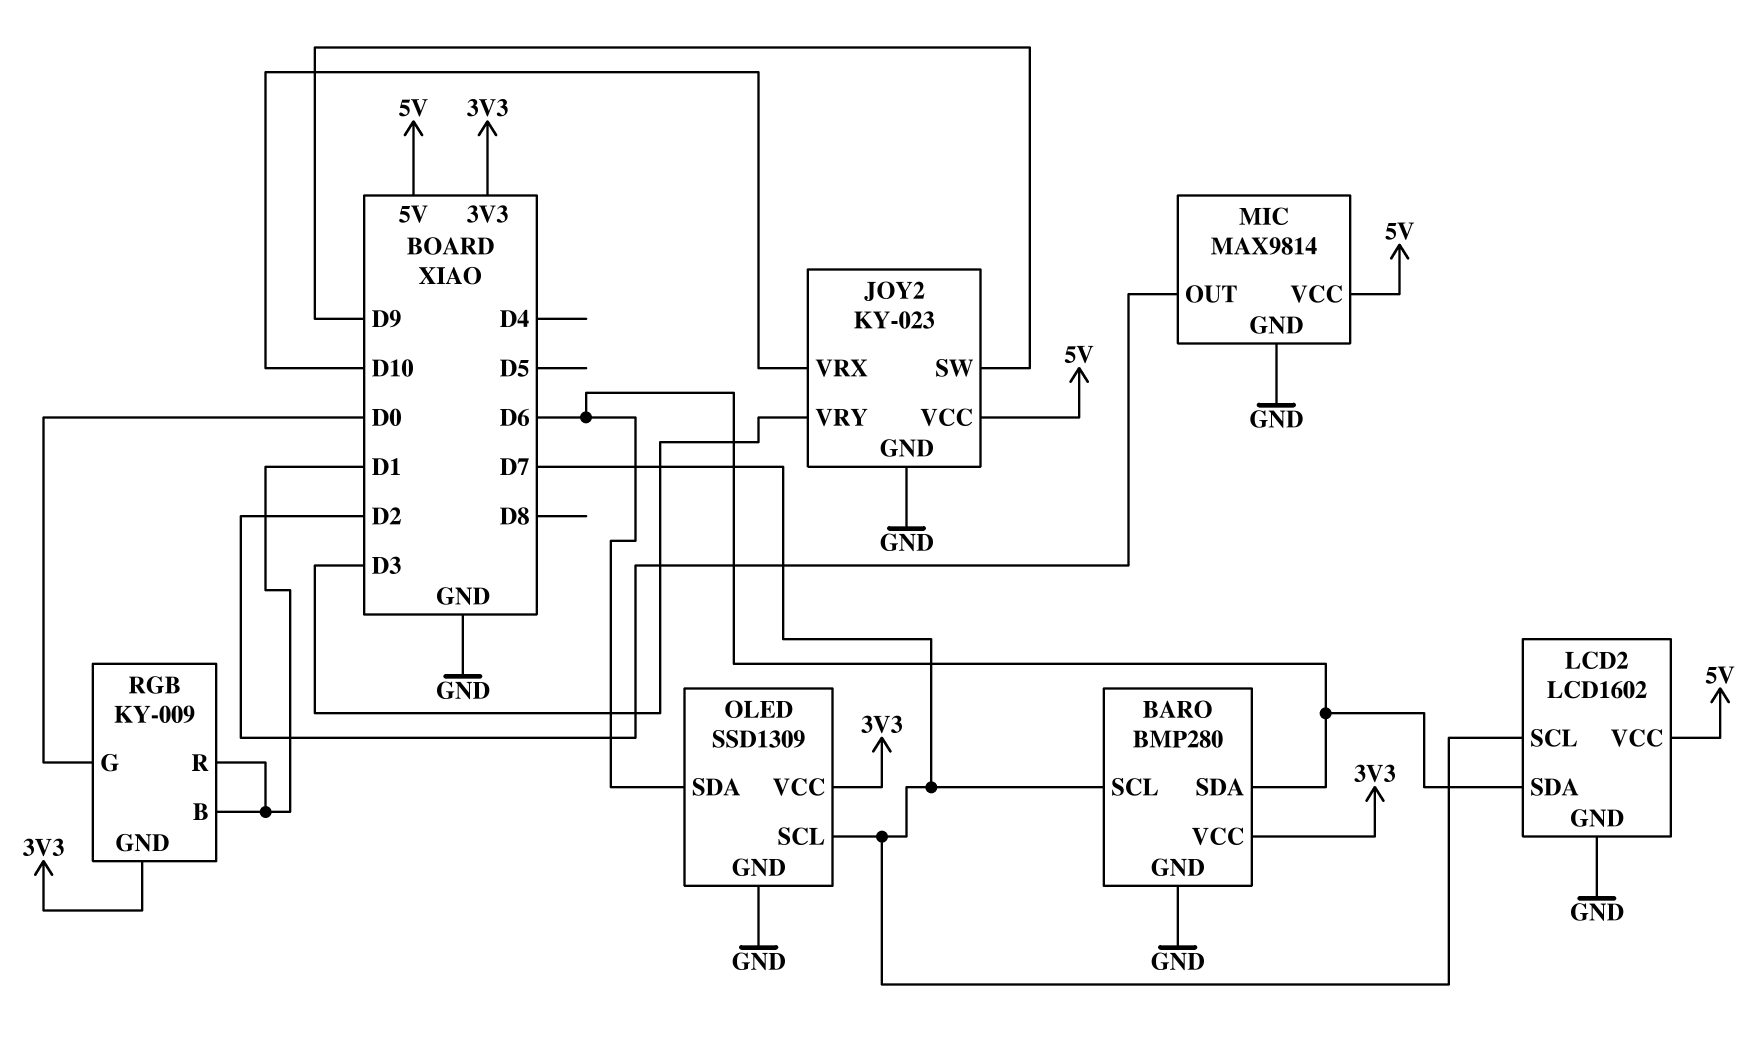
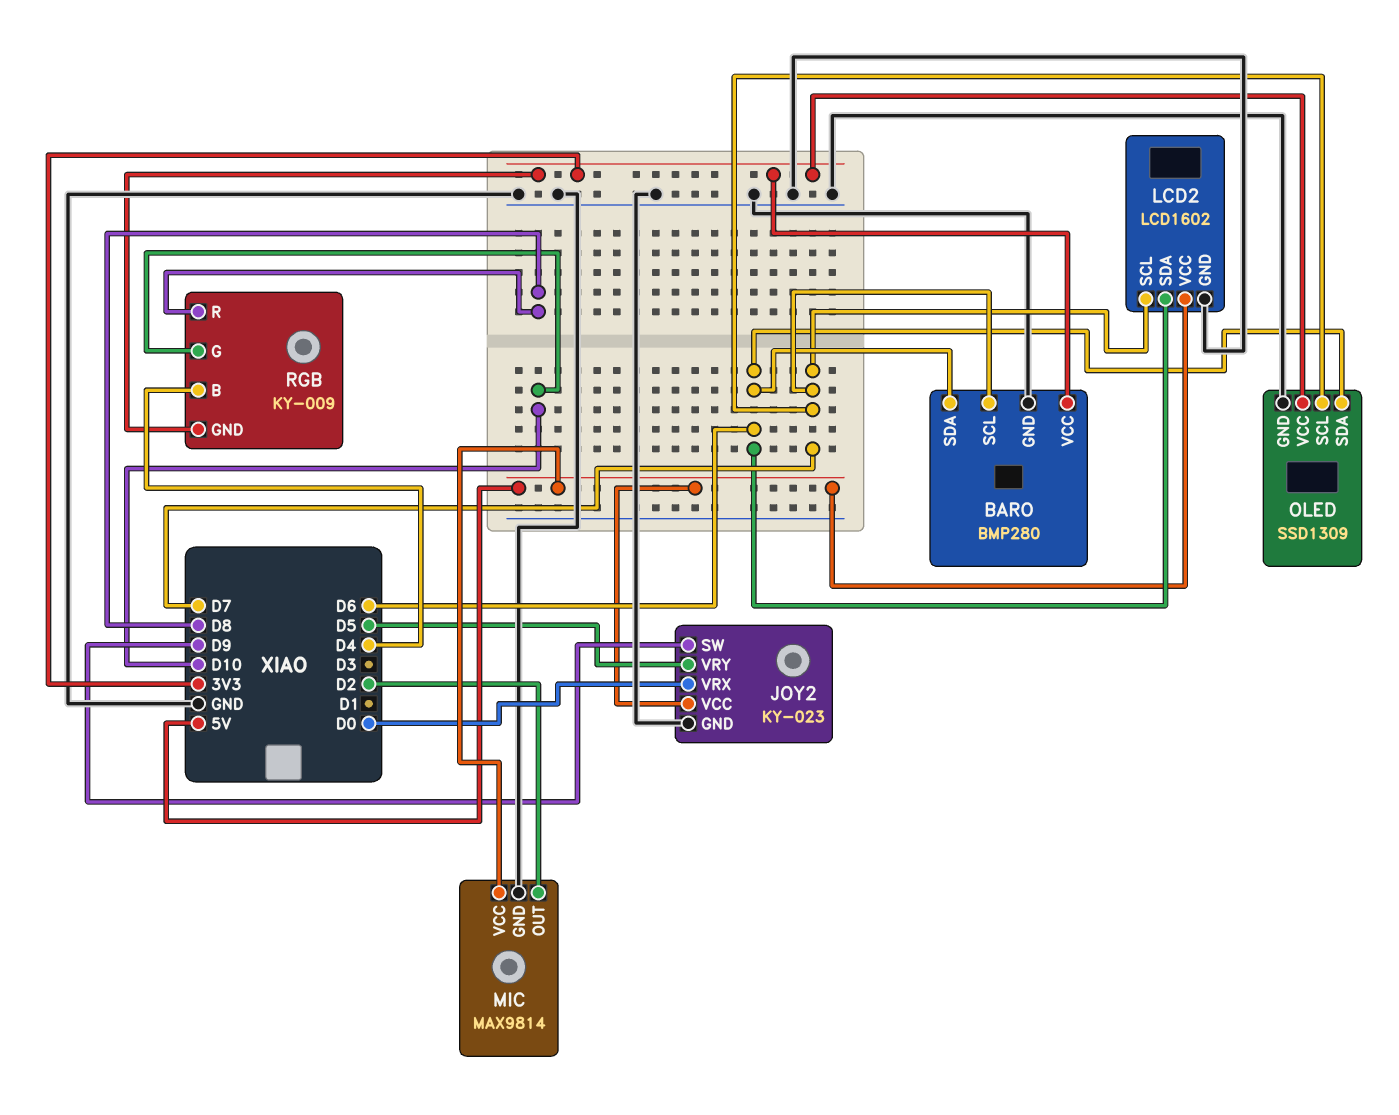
JOY2 pin VRX: D10 -> D0
JOY2 pin VRY: D3 -> D5
RGB pin B: D1 -> D4
RGB pin G: D0 -> D10
RGB pin R: D1 -> D8

